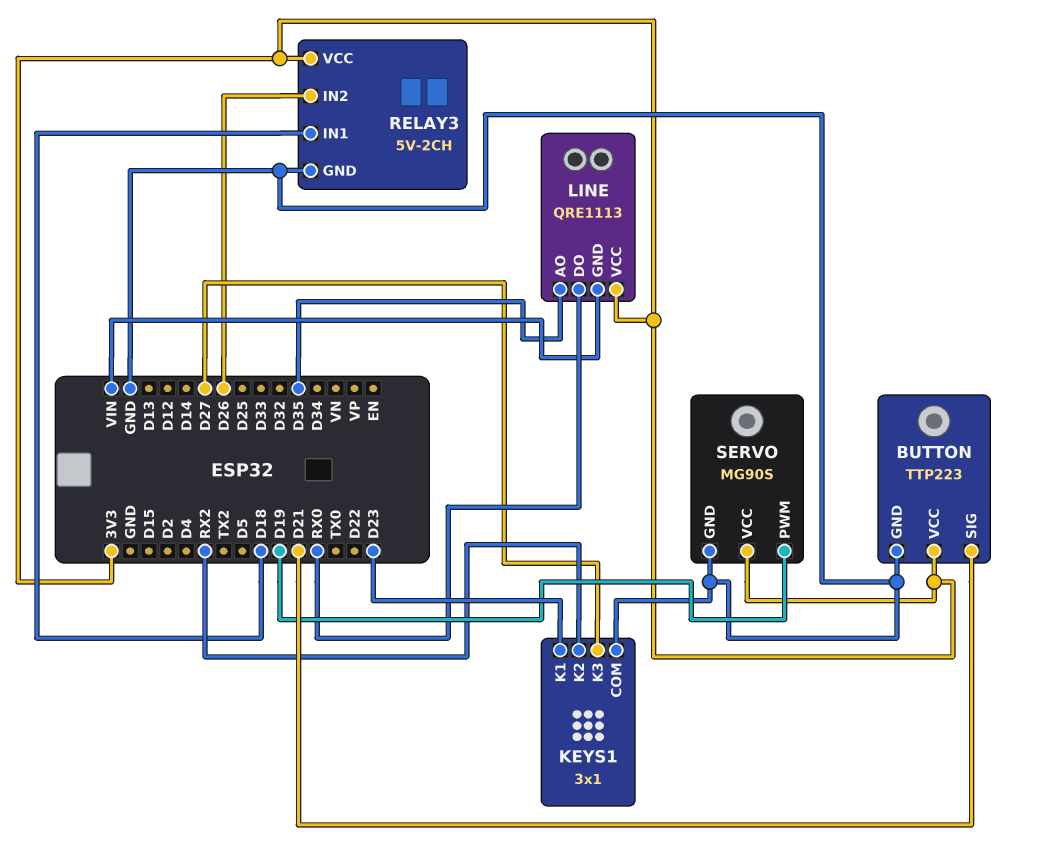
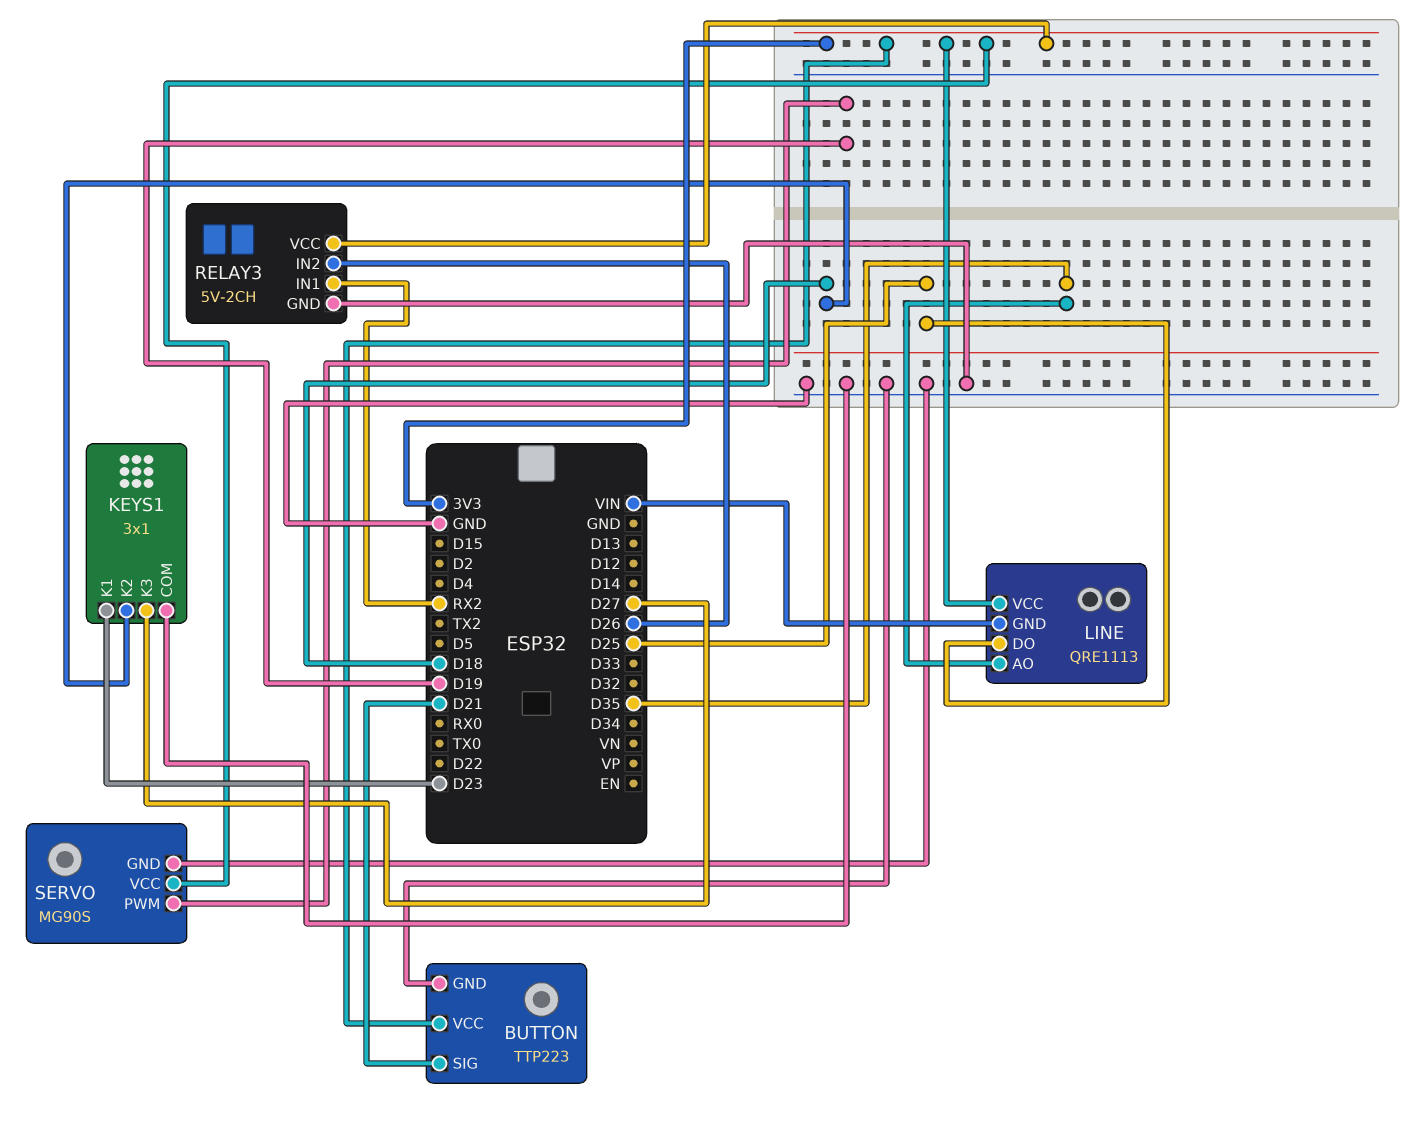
KEYS1 pin K2: RX2 -> D18
LINE pin DO: RX0 -> D25
RELAY3 pin IN1: D18 -> RX2

